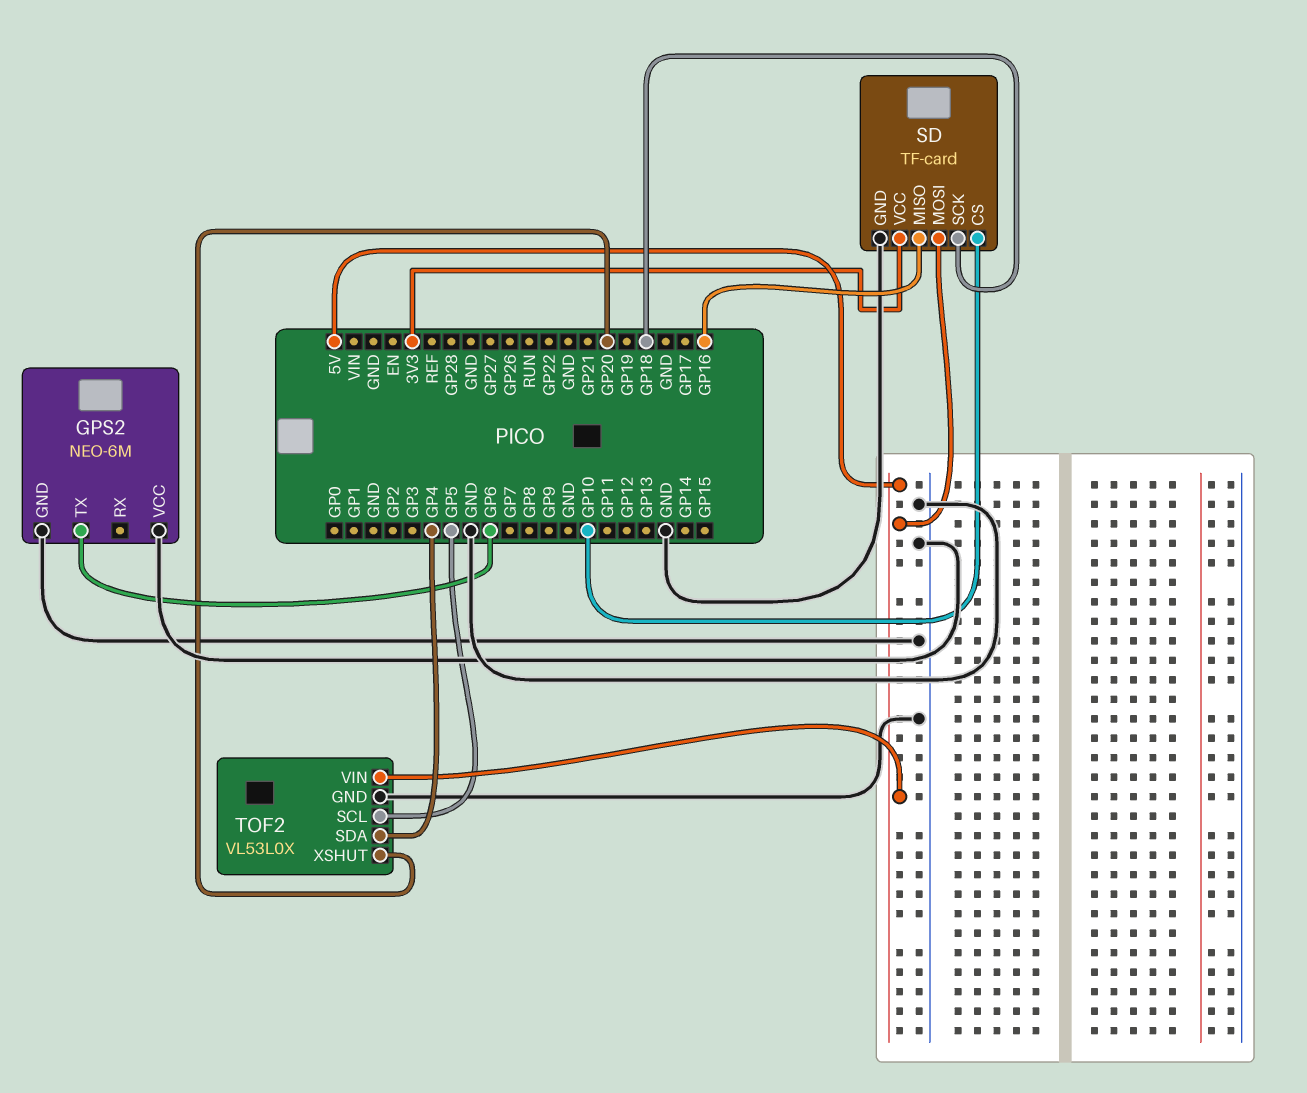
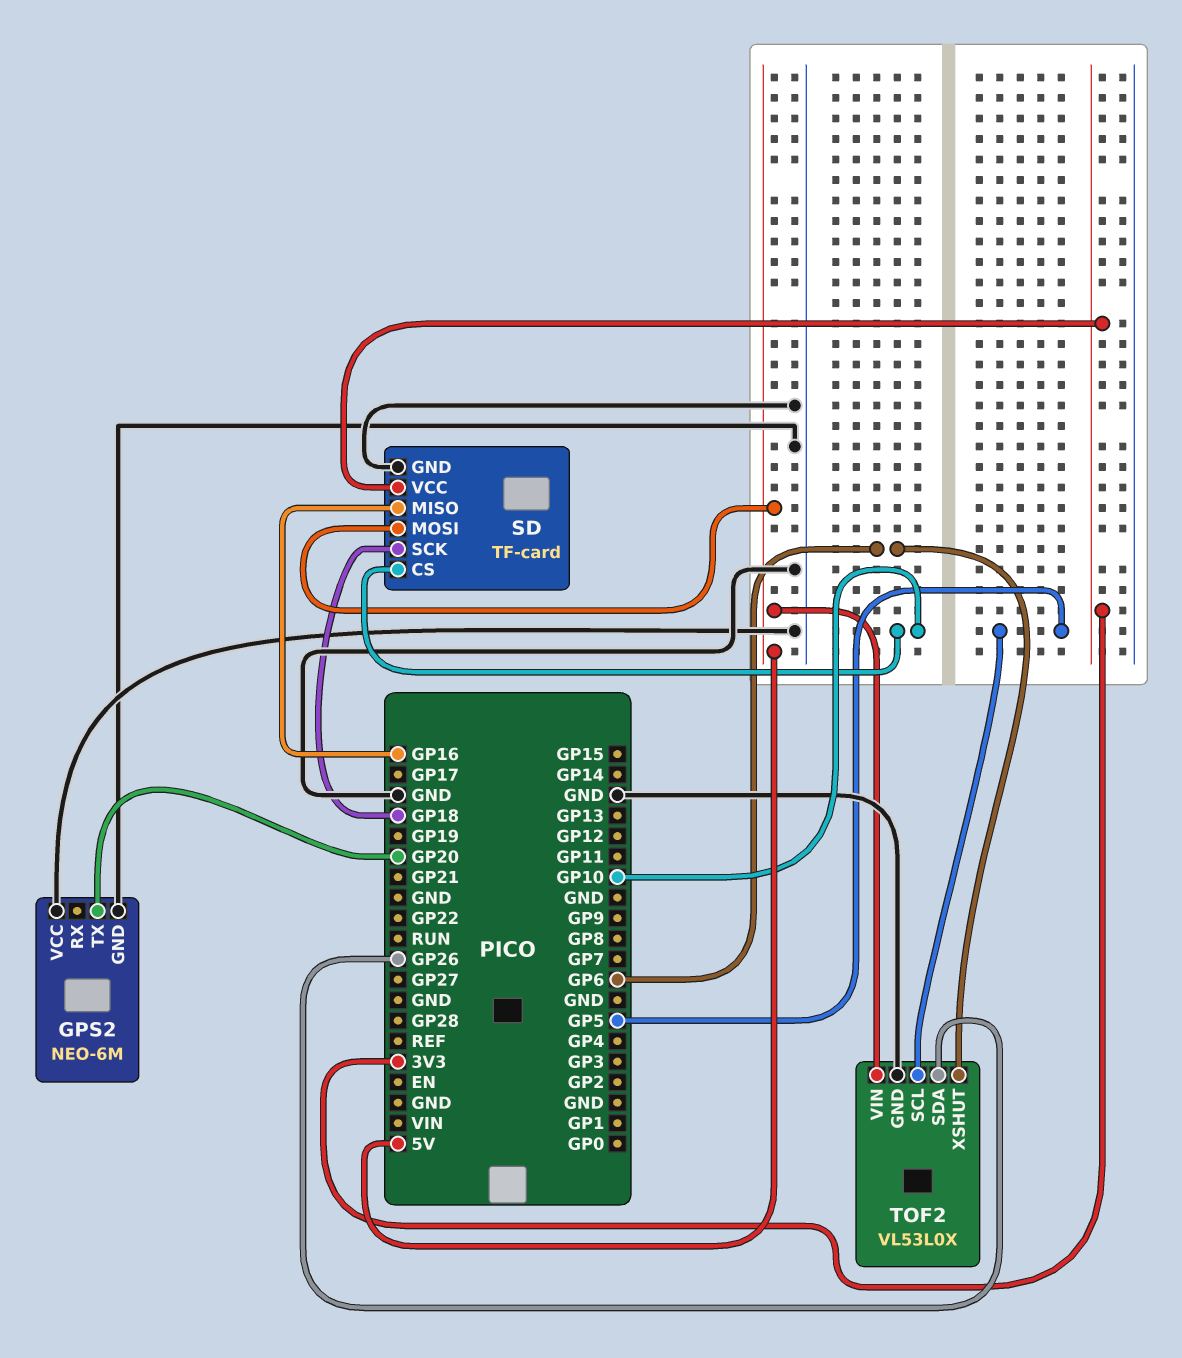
GPS2 pin TX: GP6 -> GP20
TOF2 pin SDA: GP4 -> GP26
TOF2 pin XSHUT: GP20 -> GP6

